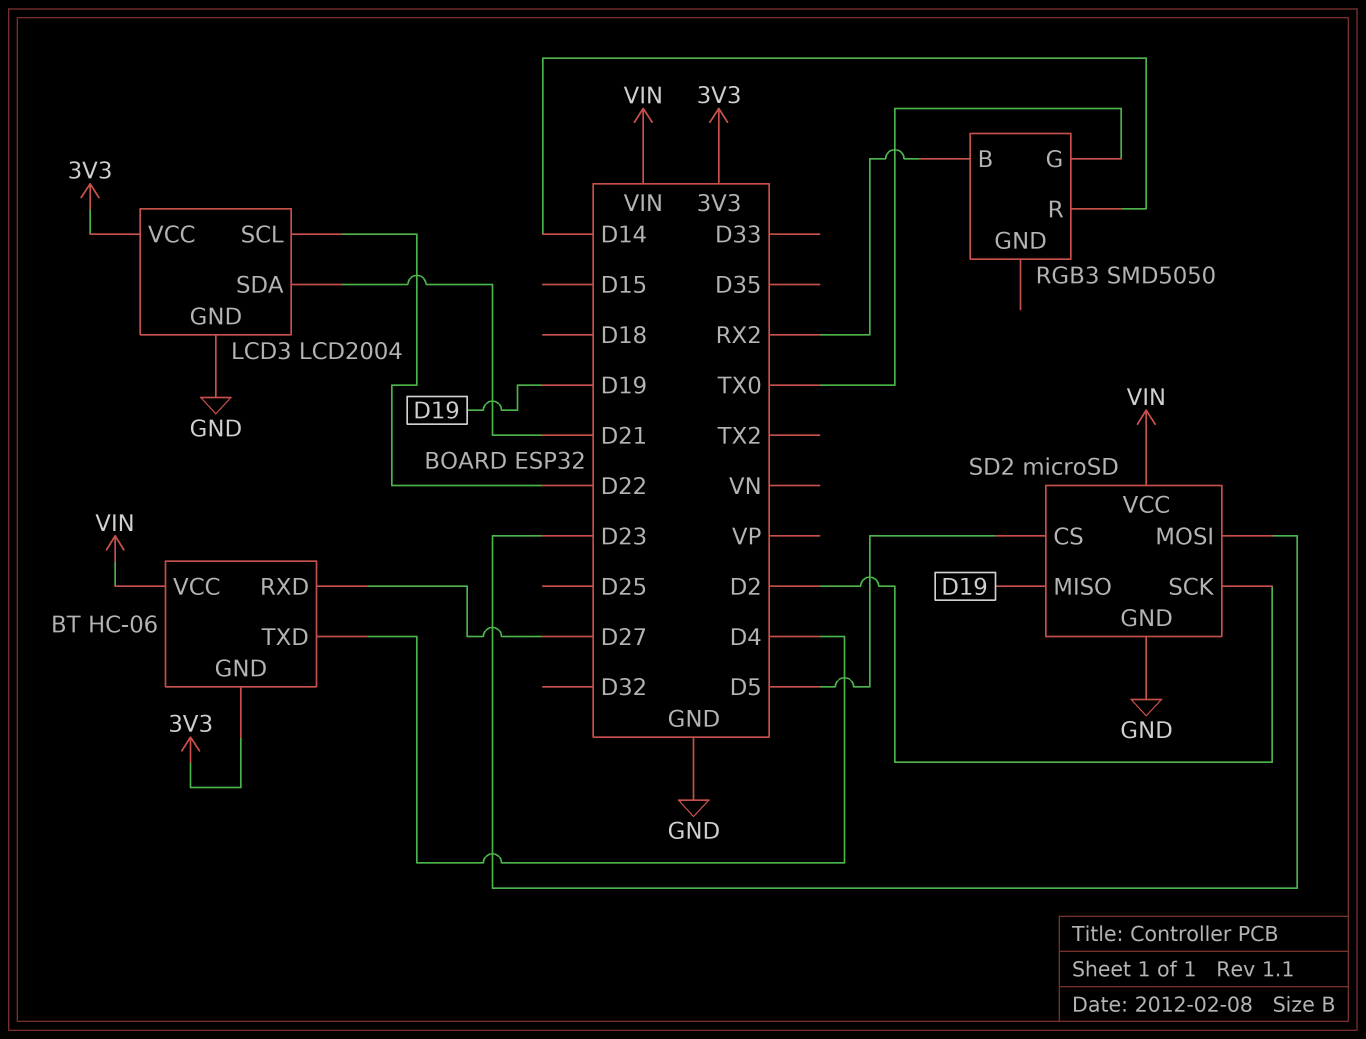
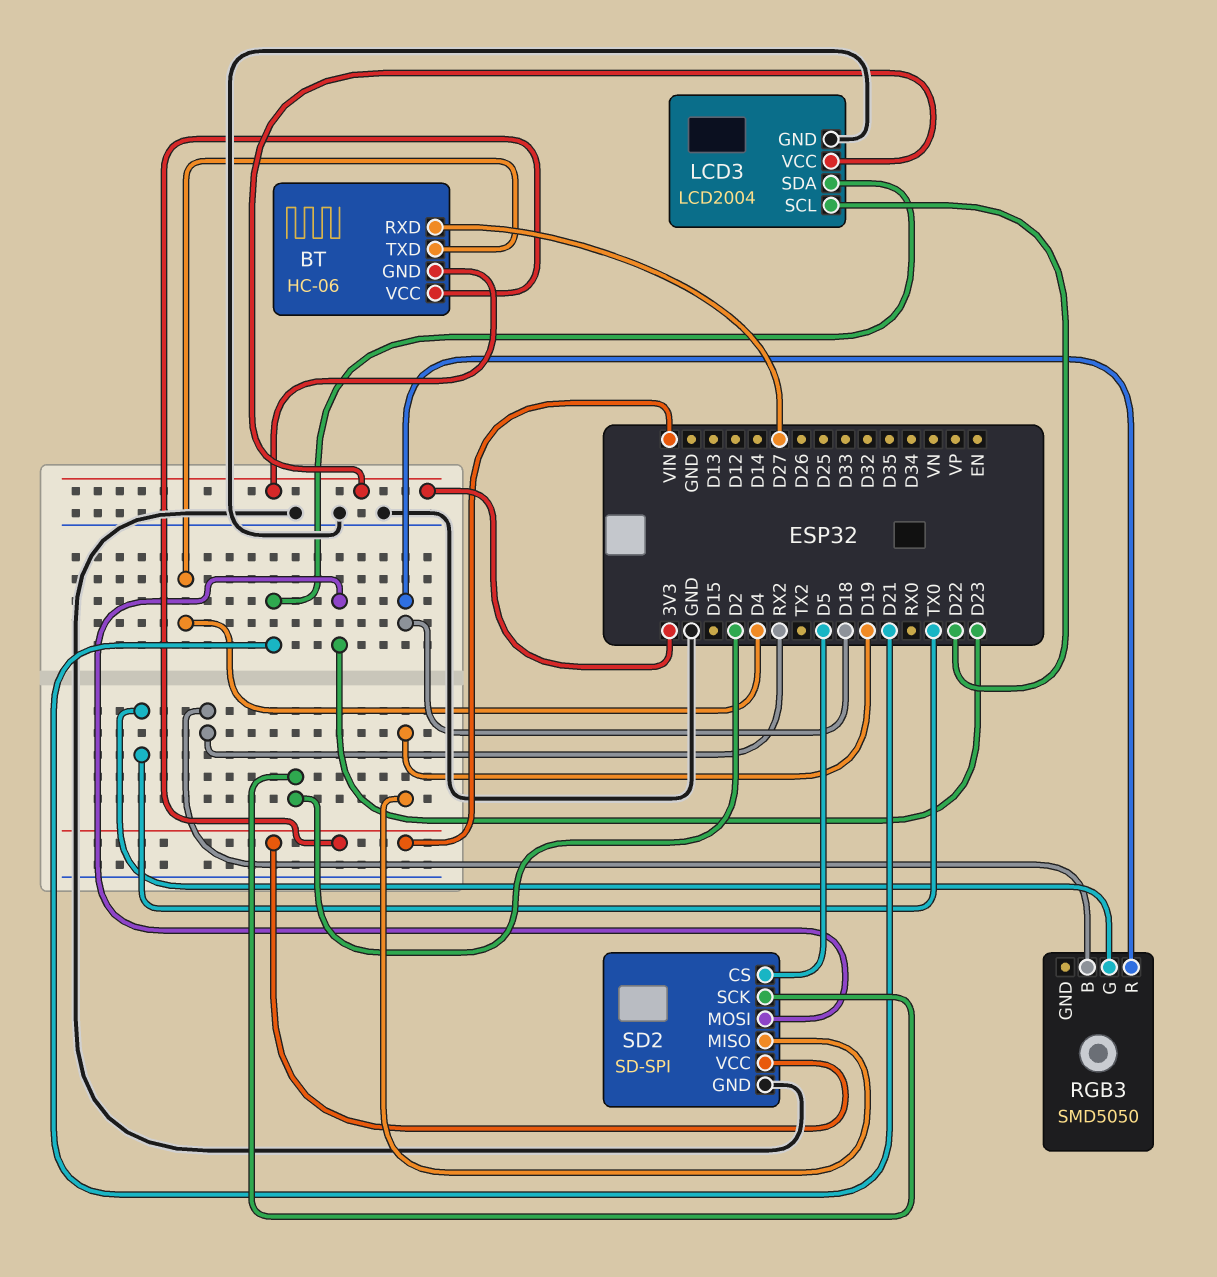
RGB3 pin R: D14 -> D18
SD2: microSD -> SD-SPI

